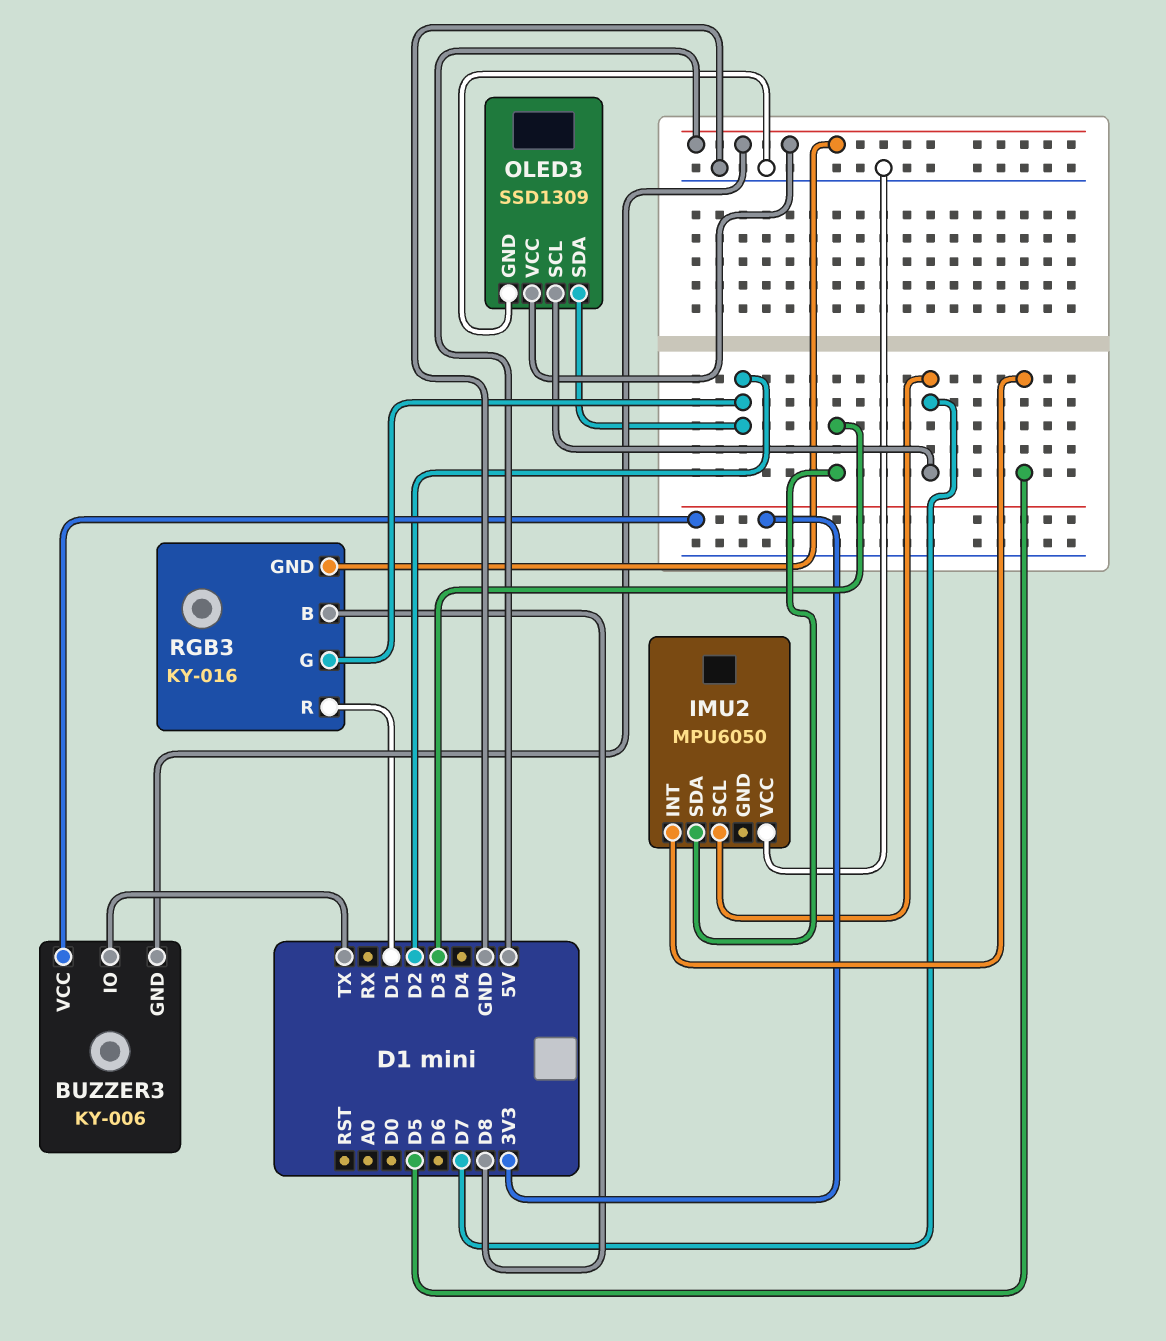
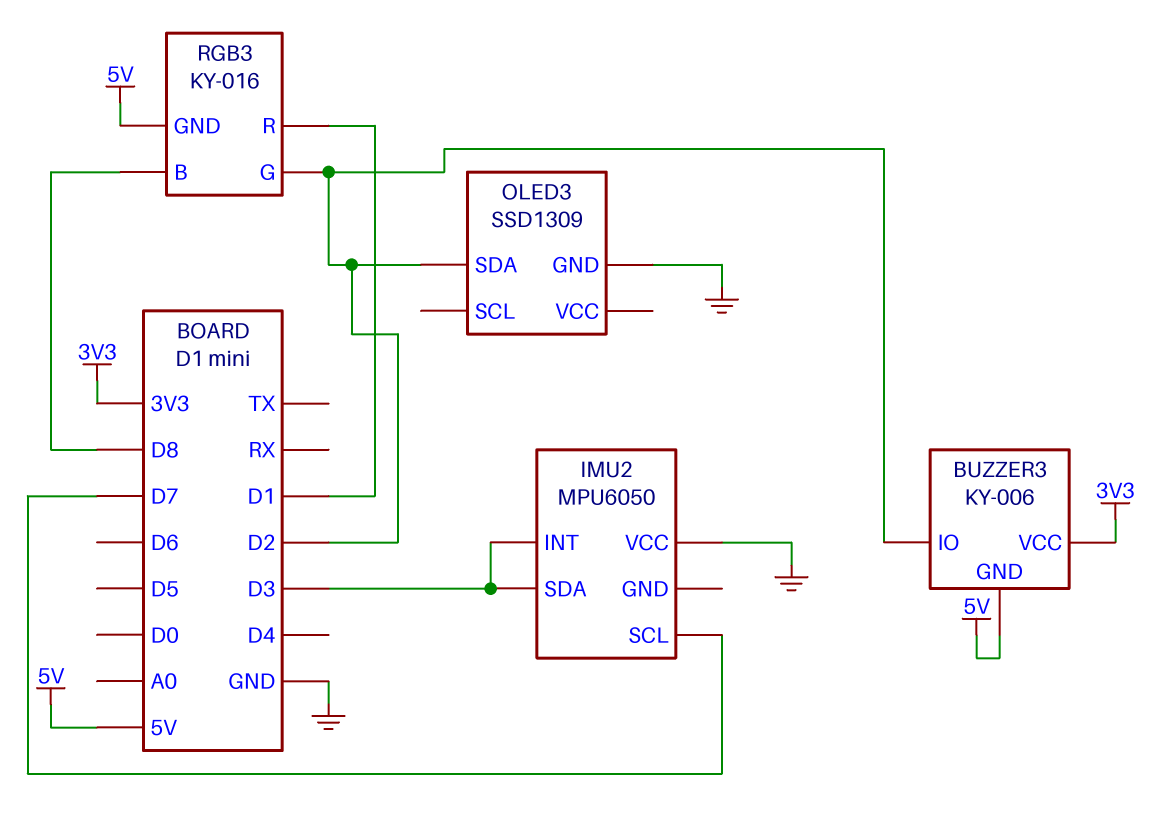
BUZZER3 pin IO: TX -> D2
IMU2 pin INT: D5 -> D3
OLED3 pin SCL: D7 -> none
OLED3 pin VCC: 5V -> none

